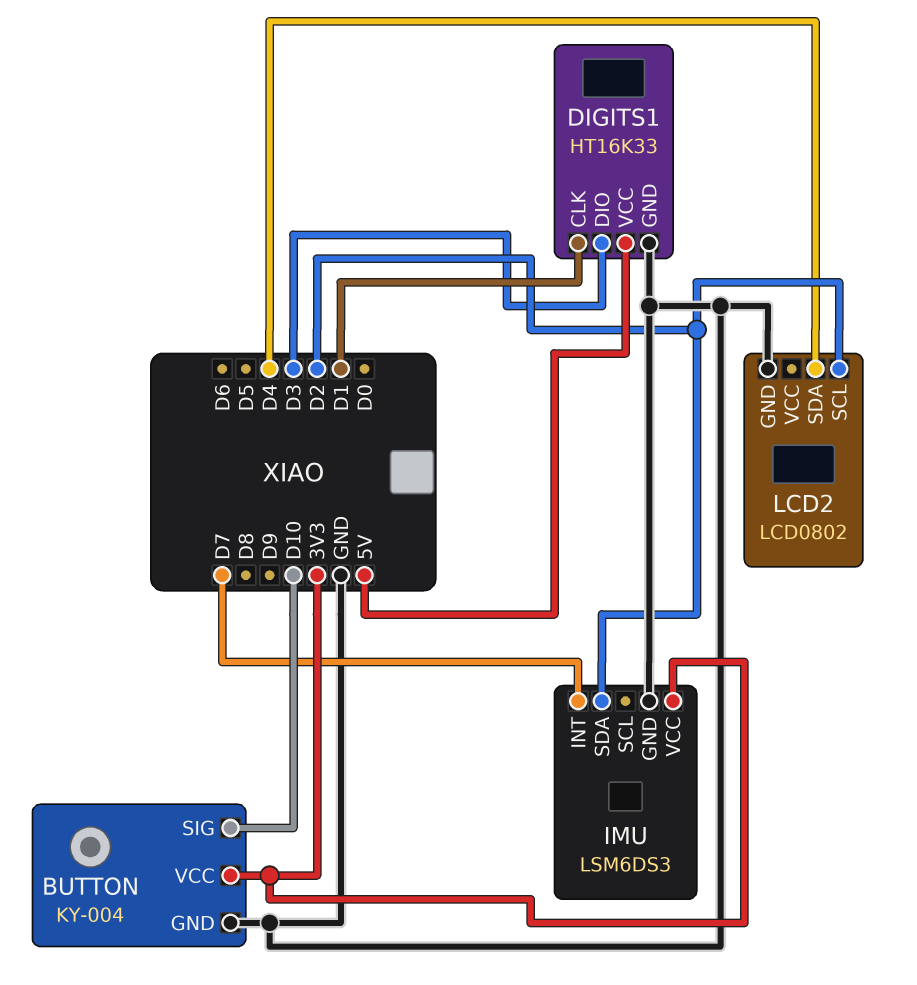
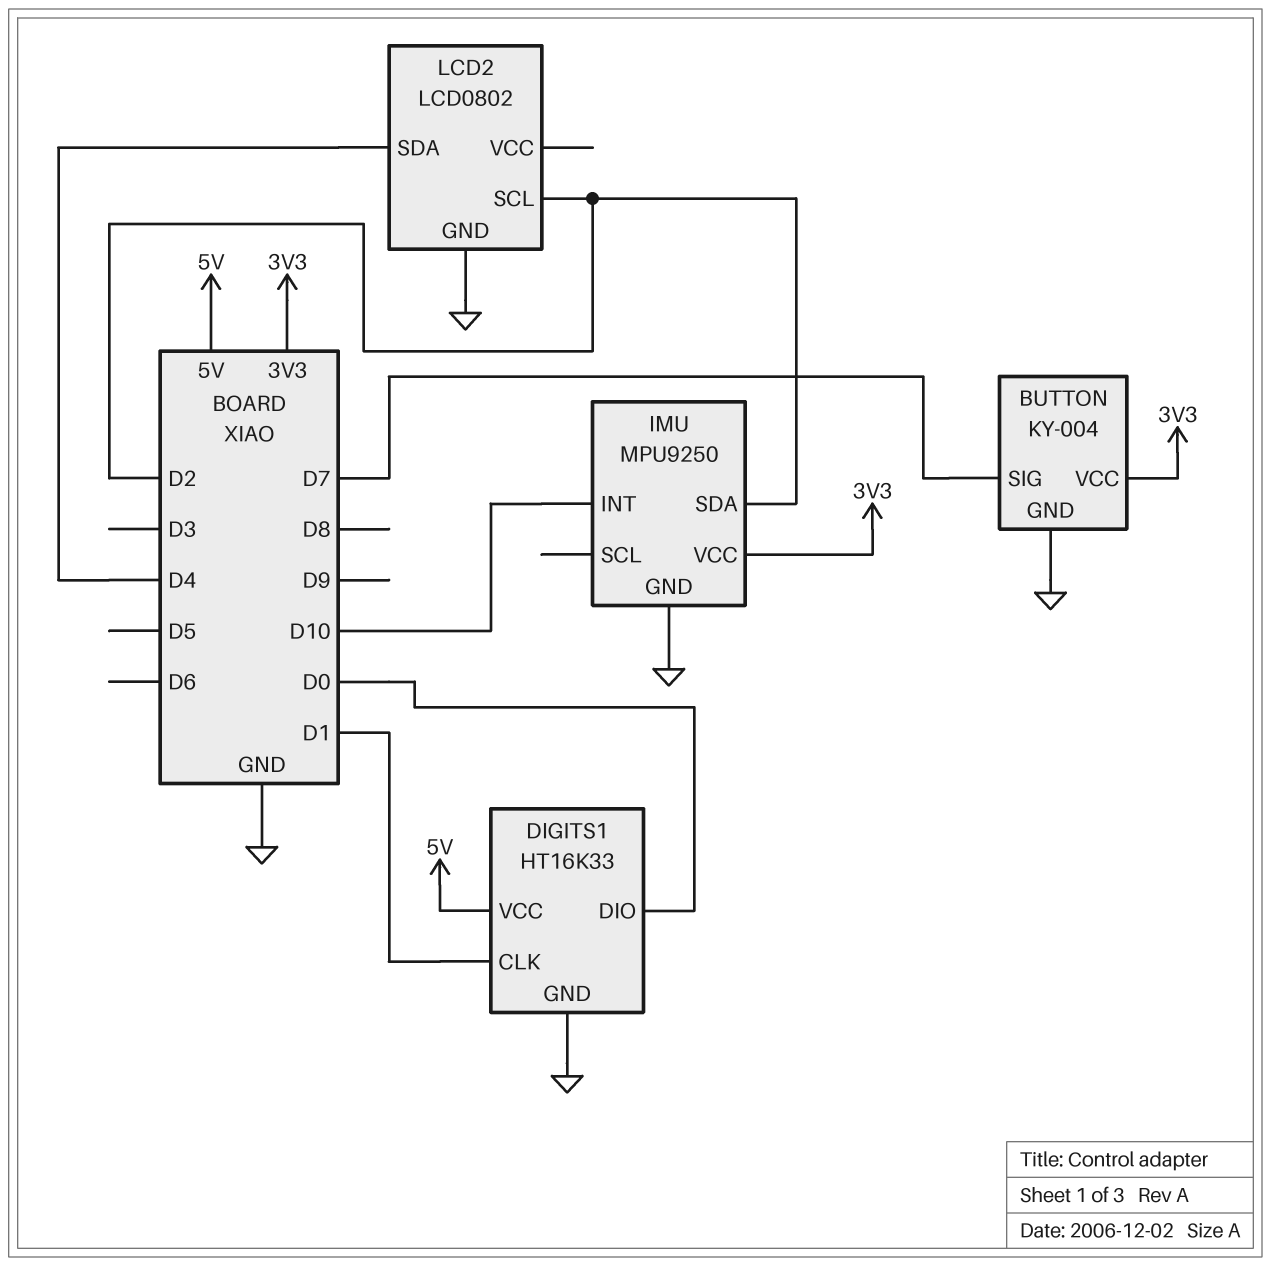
BUTTON pin SIG: D10 -> D7
DIGITS1 pin DIO: D3 -> D0
IMU: LSM6DS3 -> MPU9250
IMU pin INT: D7 -> D10

